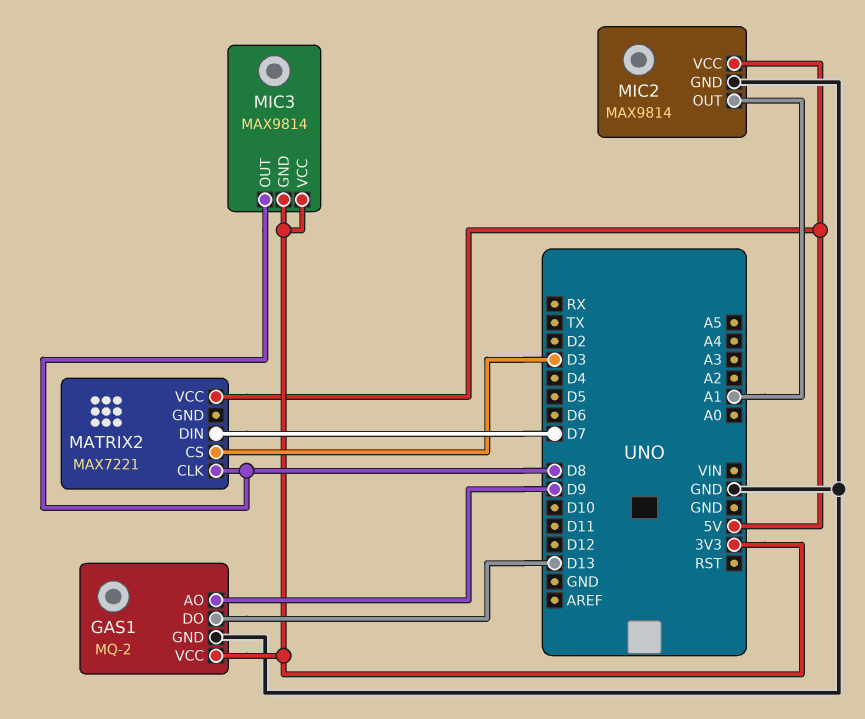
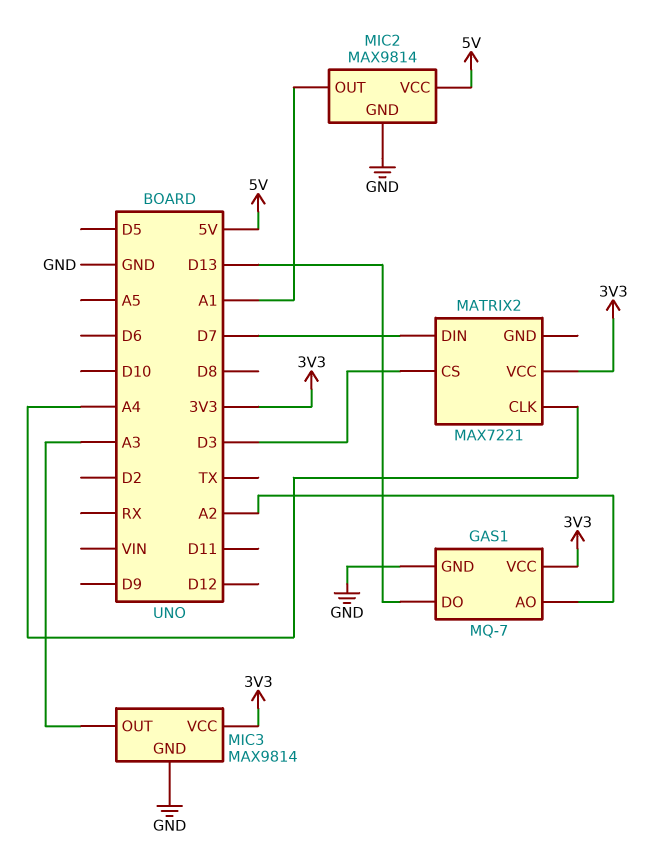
GAS1: MQ-2 -> MQ-7
GAS1 pin AO: D9 -> A2
MATRIX2 pin CLK: D8 -> A4
MATRIX2 pin VCC: 5V -> 3V3
MIC3 pin GND: 3V3 -> GND
MIC3 pin OUT: D8 -> A3

